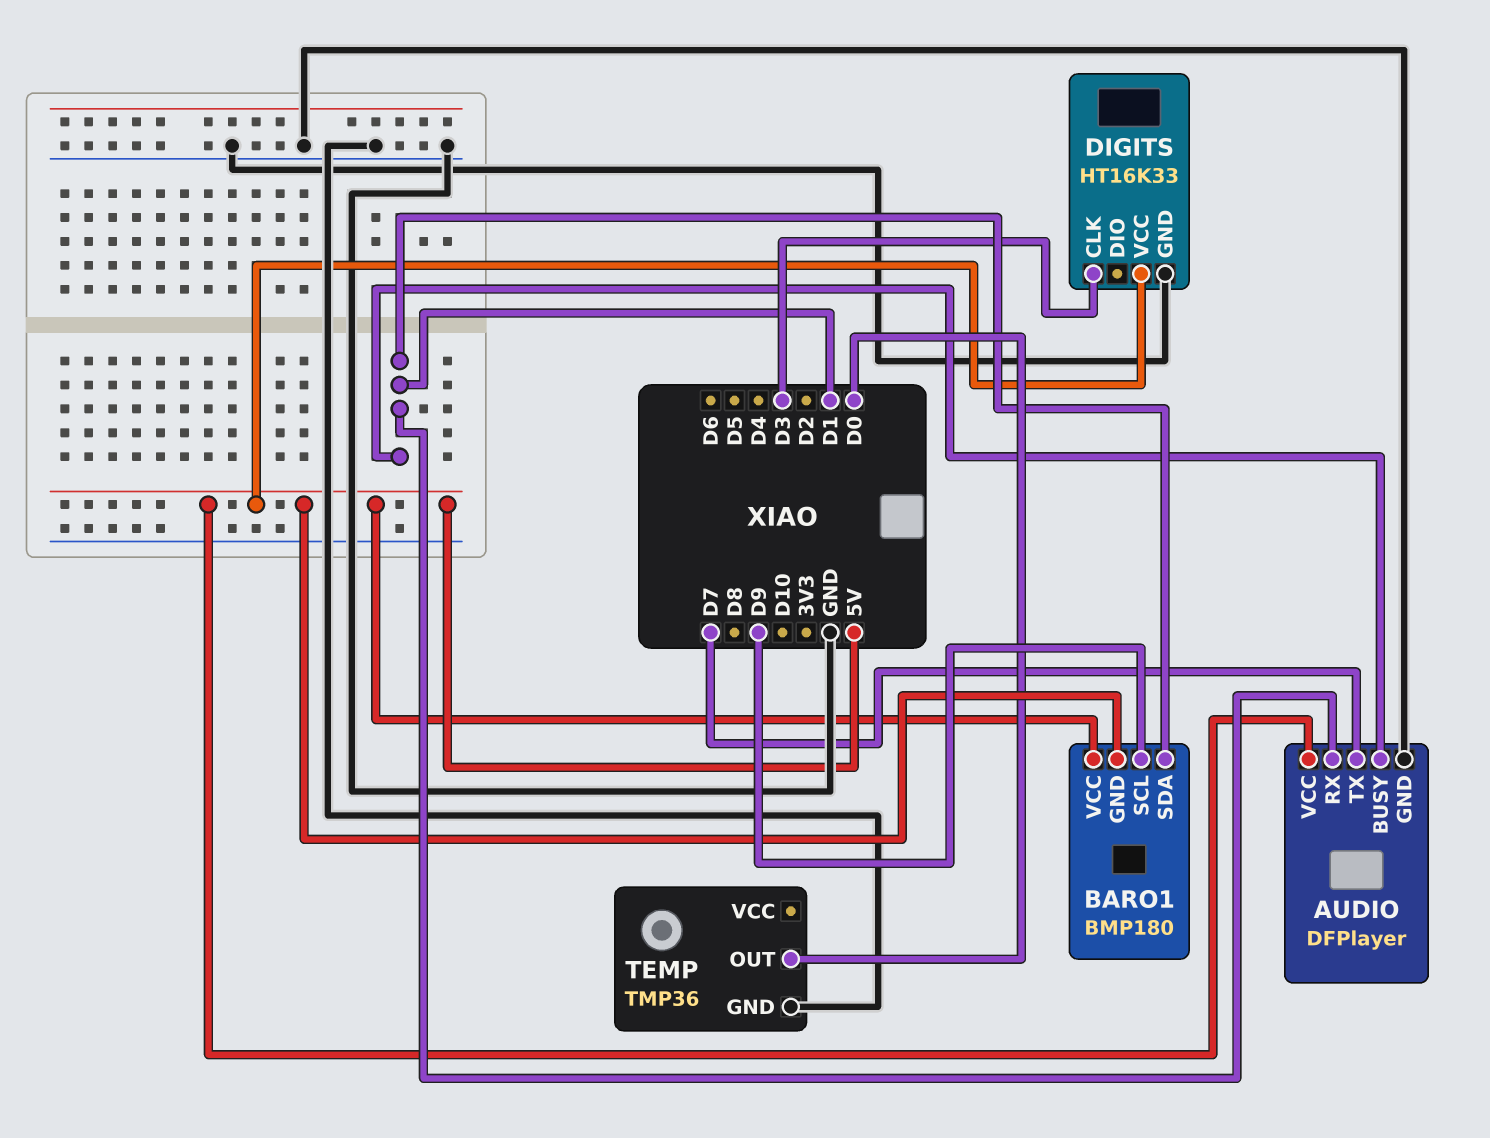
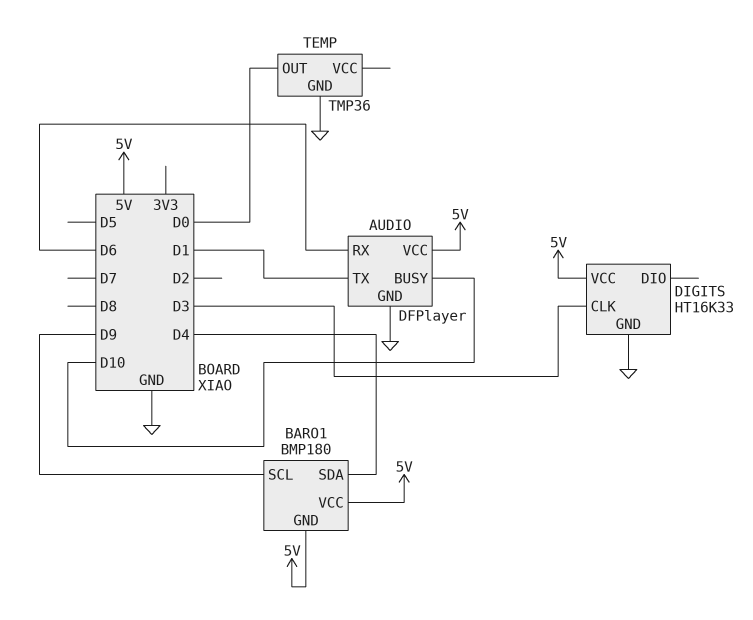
AUDIO pin BUSY: D1 -> D10
AUDIO pin RX: D1 -> D6
AUDIO pin TX: D7 -> D1
BARO1 pin SDA: D1 -> D4

